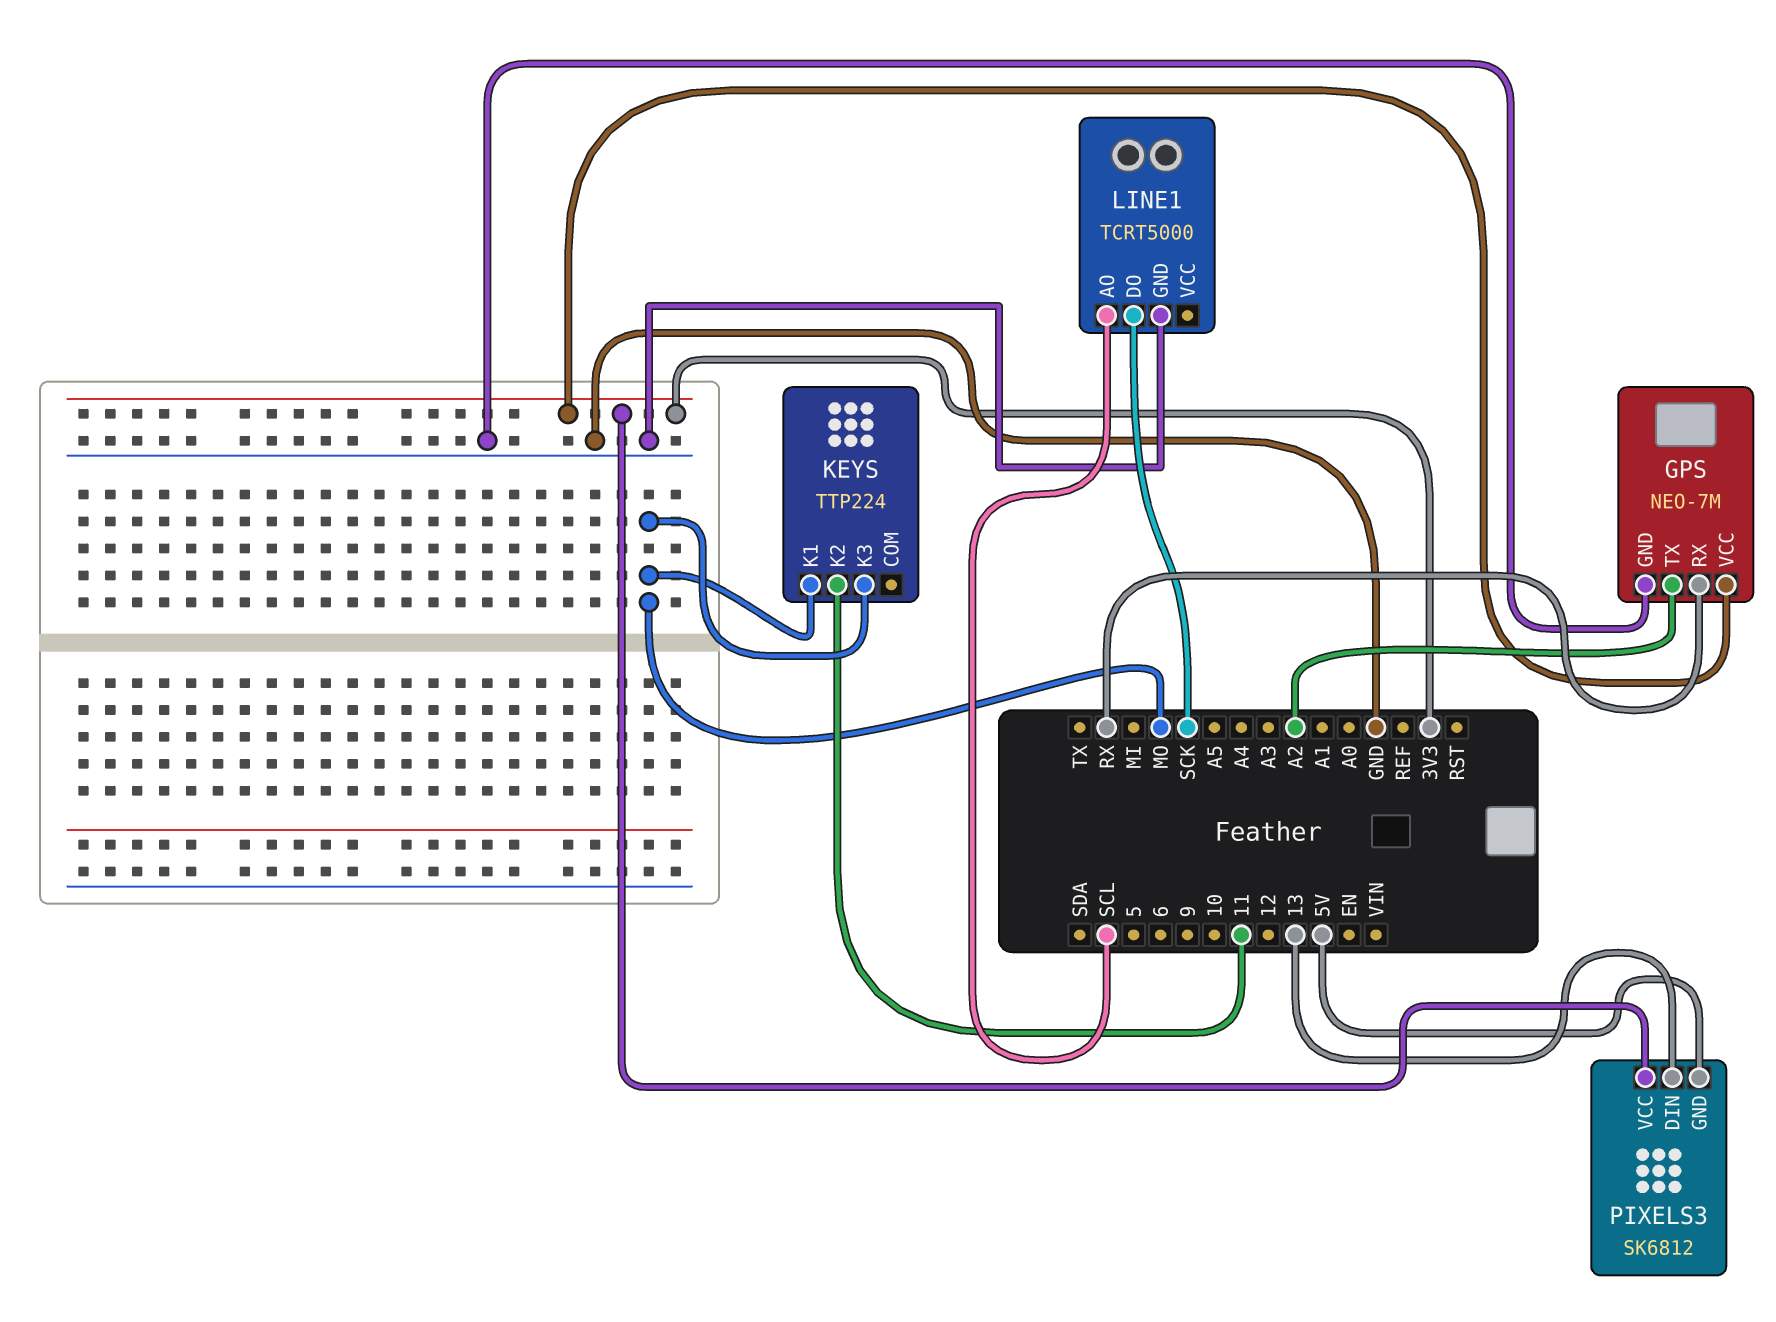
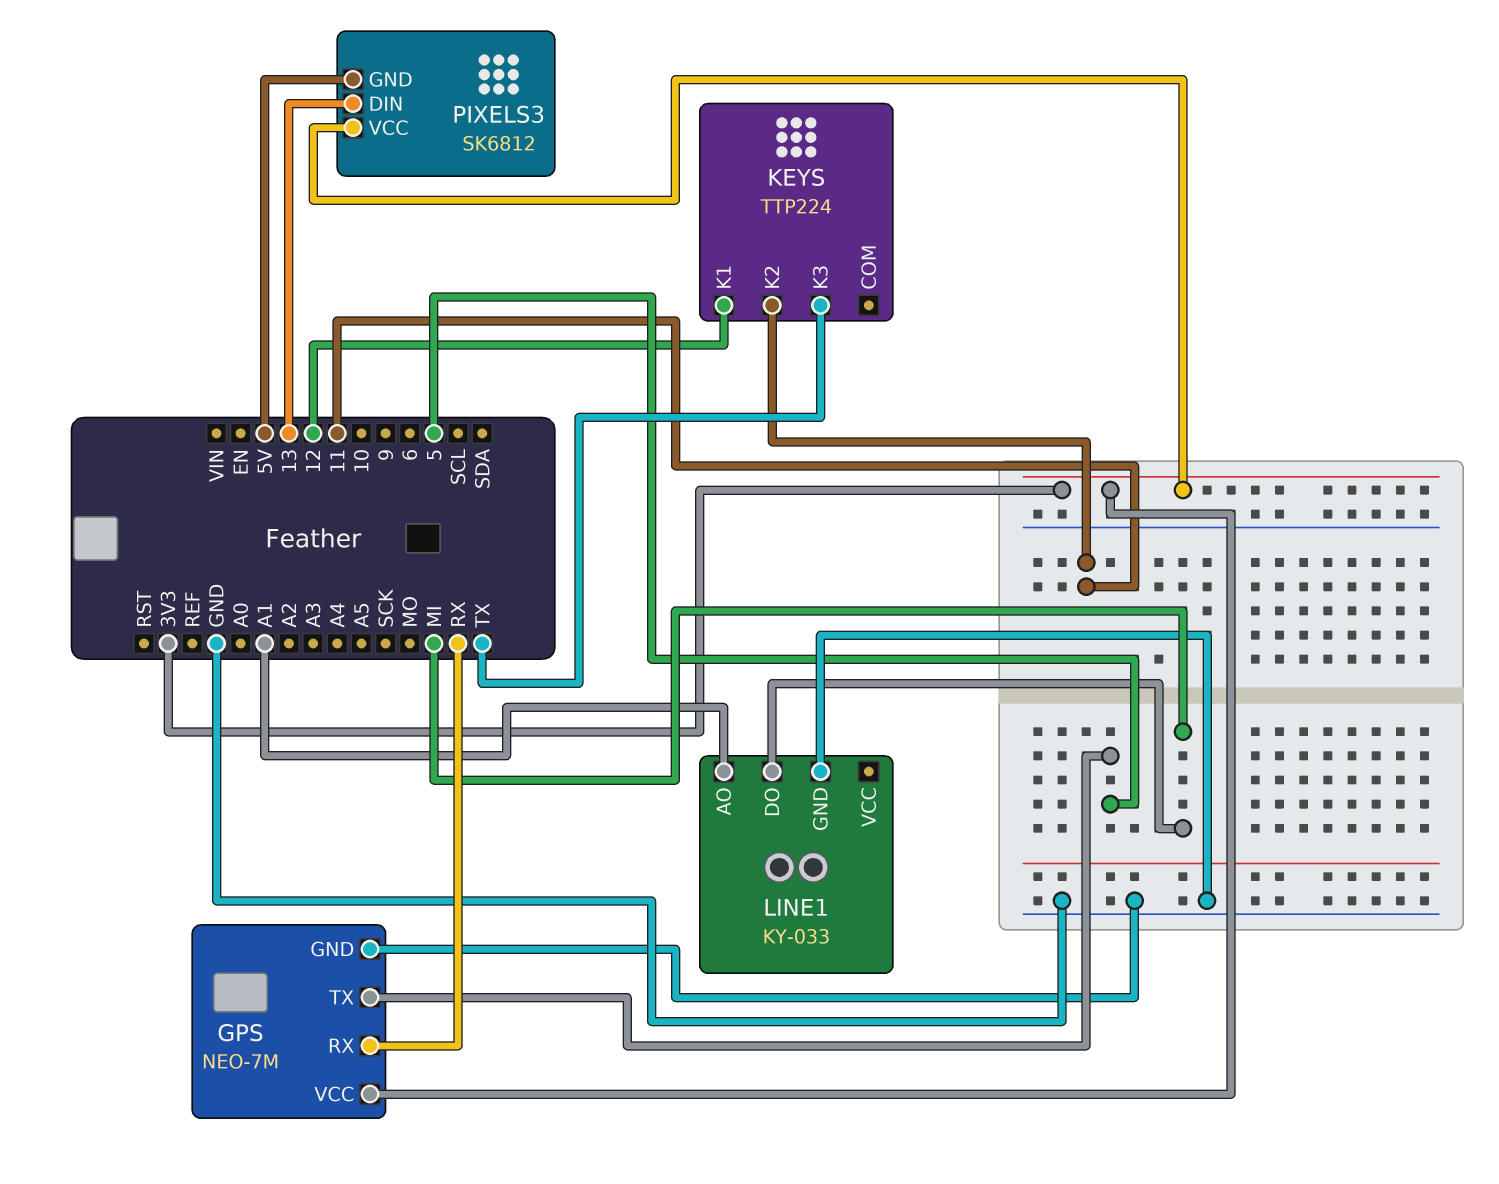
GPS pin TX: A2 -> 5
KEYS pin K1: MO -> 12
KEYS pin K3: MO -> TX
LINE1: TCRT5000 -> KY-033
LINE1 pin AO: SCL -> A1
LINE1 pin DO: SCK -> MI

